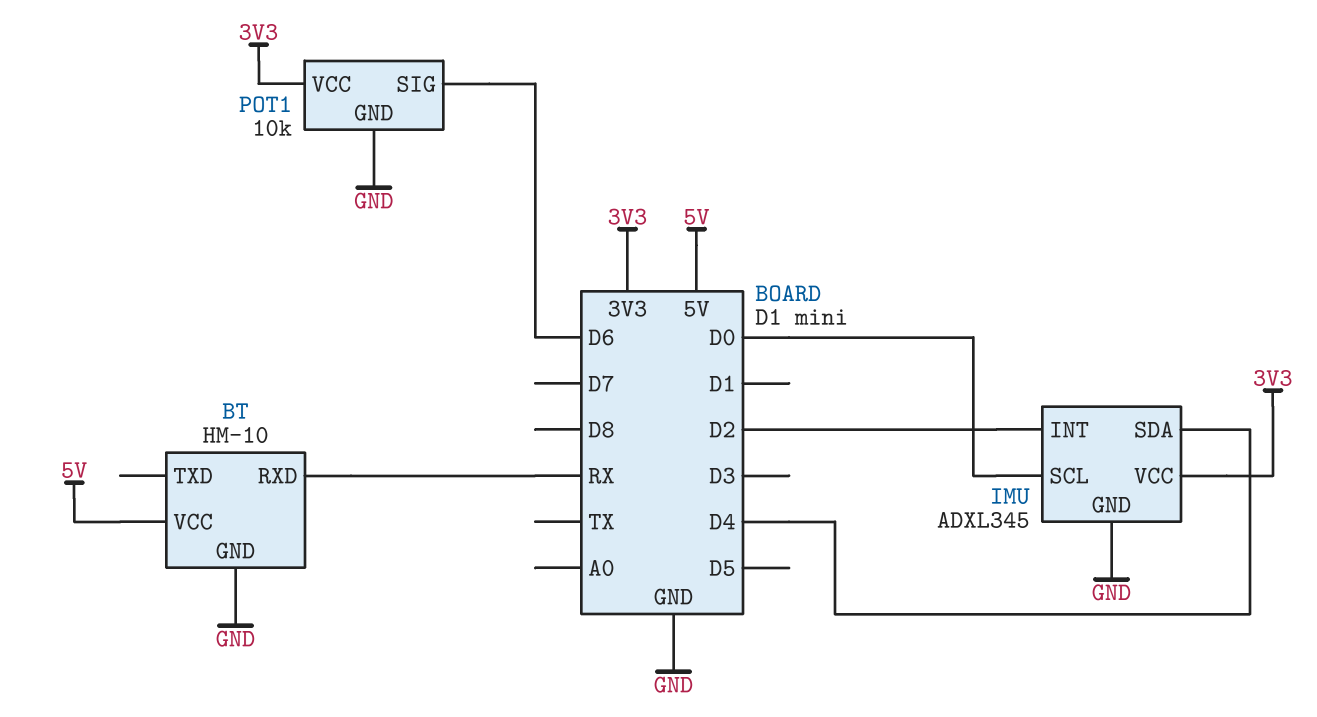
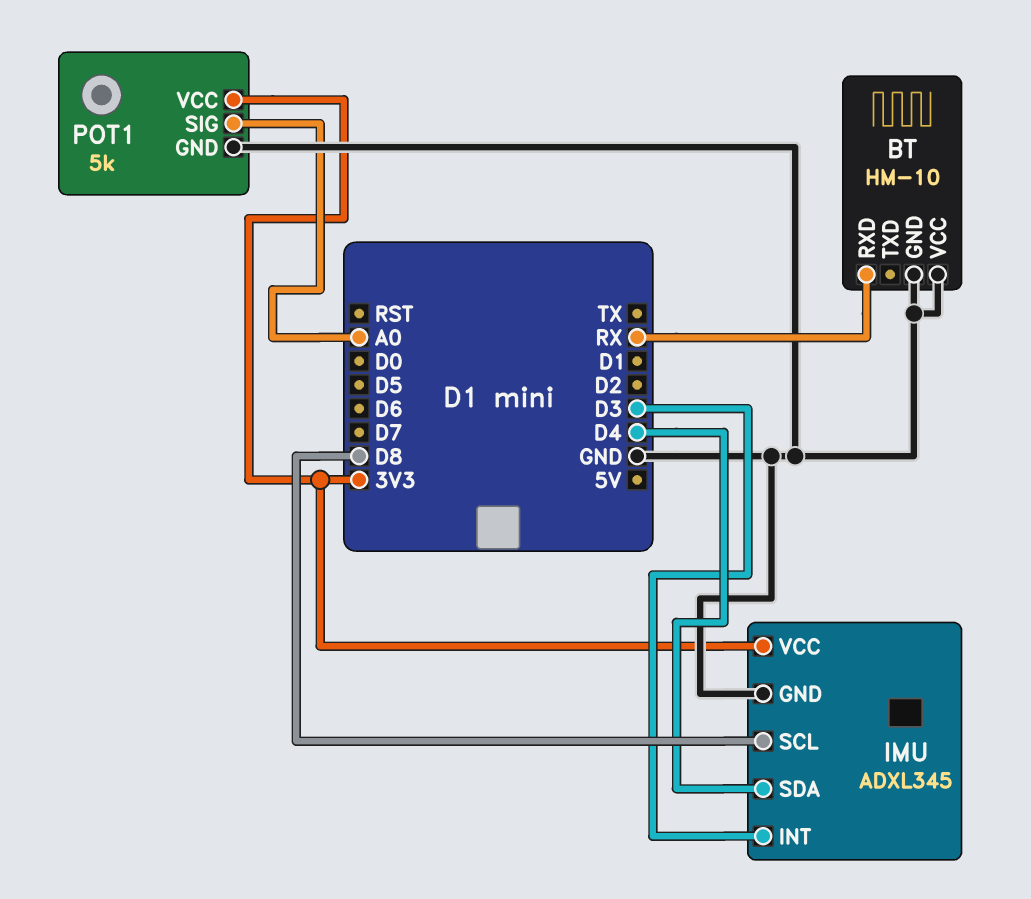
BT pin VCC: 5V -> GND
IMU pin INT: D2 -> D3
IMU pin SCL: D0 -> D8
POT1: 10k -> 5k
POT1 pin SIG: D6 -> A0

